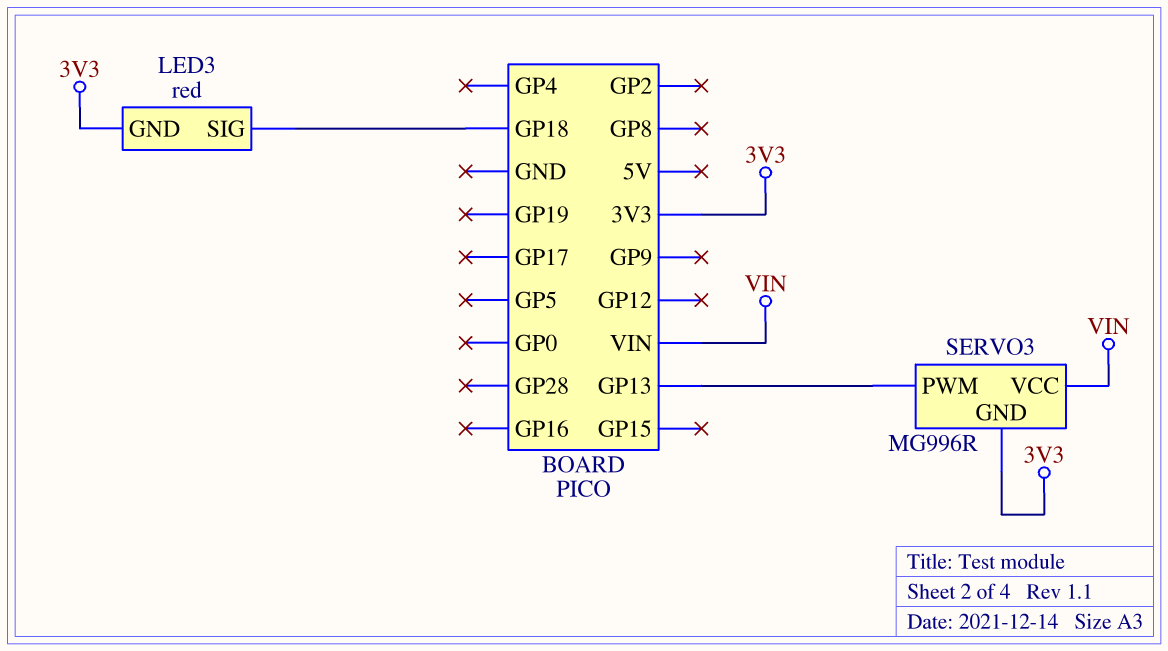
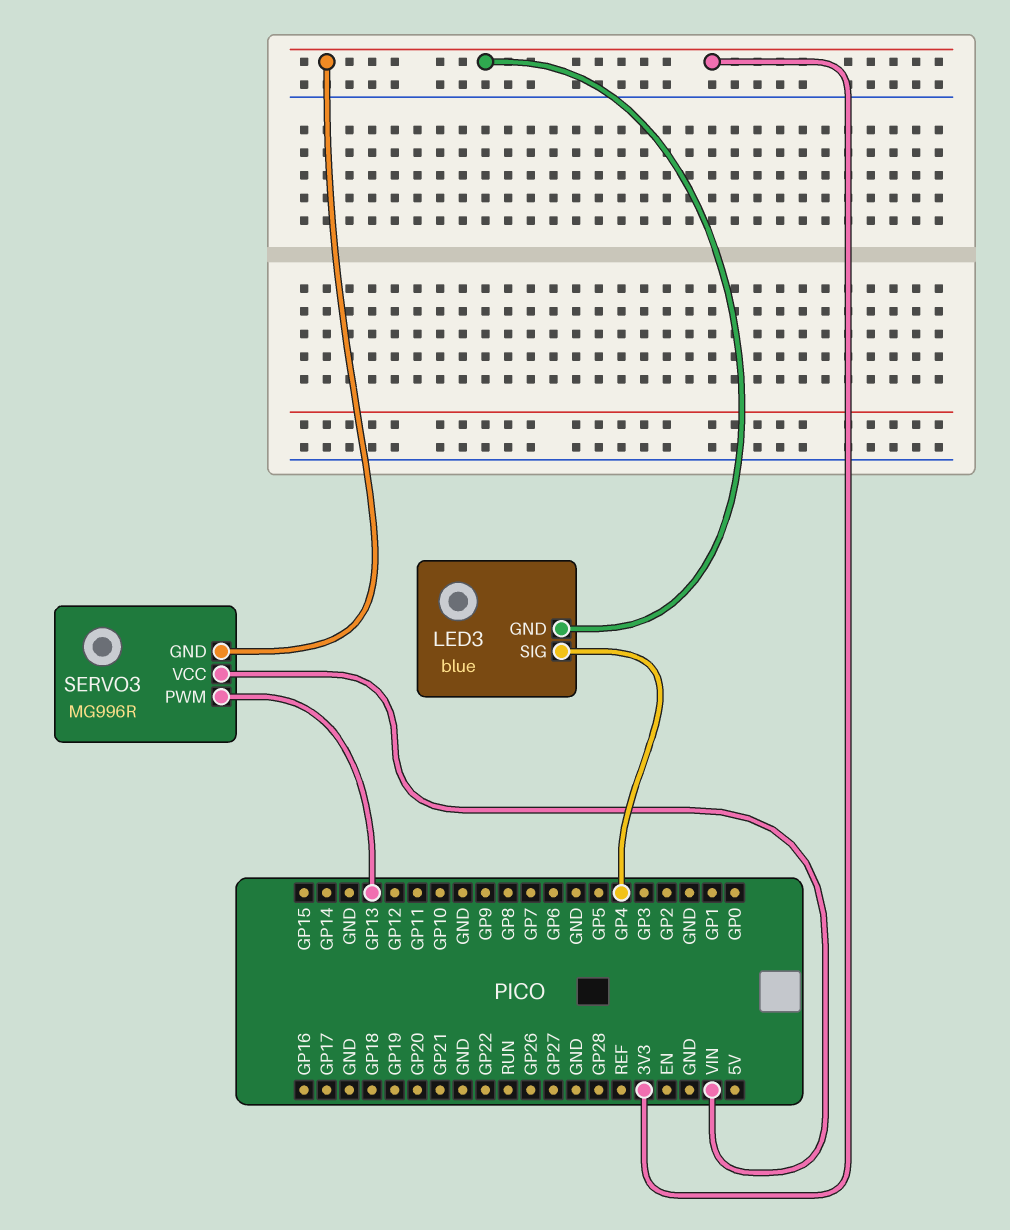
LED3: red -> blue
LED3 pin SIG: GP18 -> GP4

